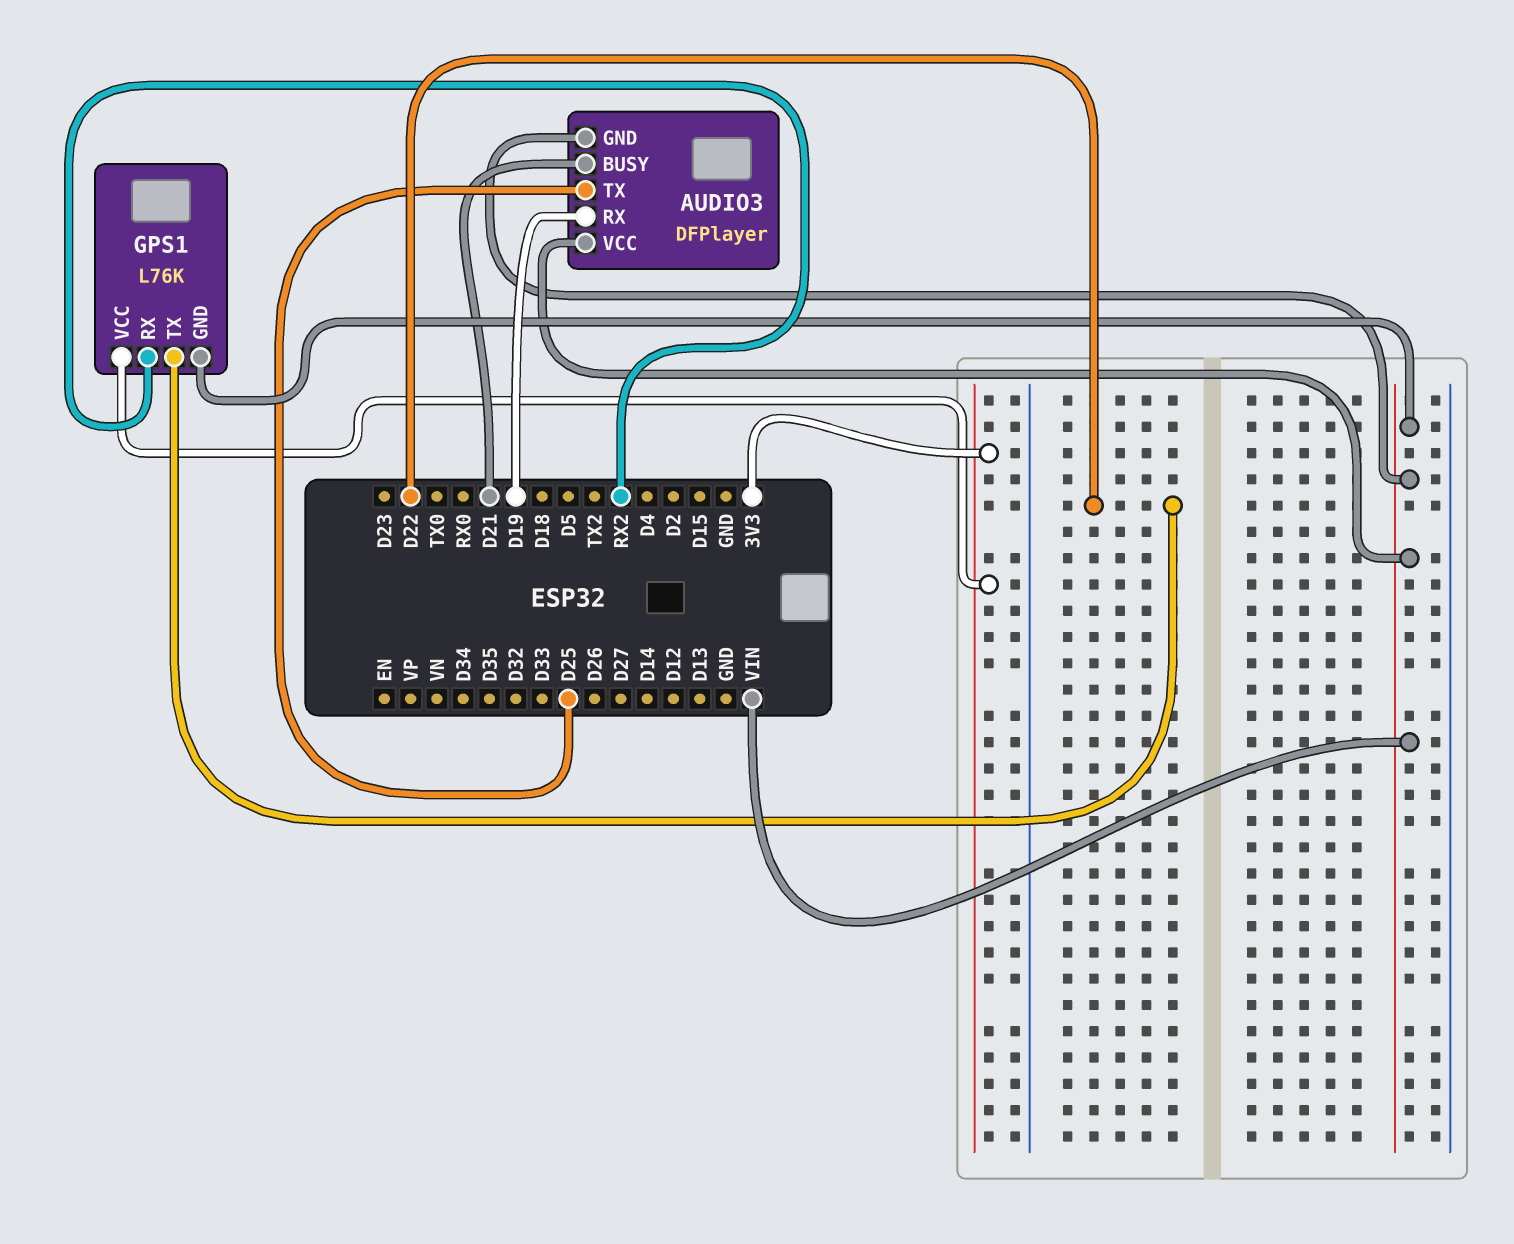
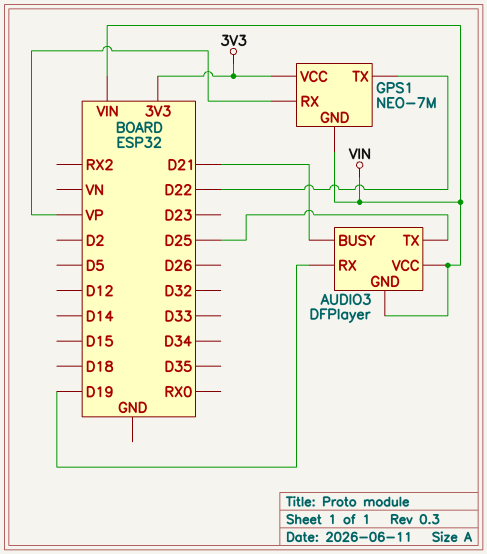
GPS1: L76K -> NEO-7M
GPS1 pin RX: RX2 -> VP

